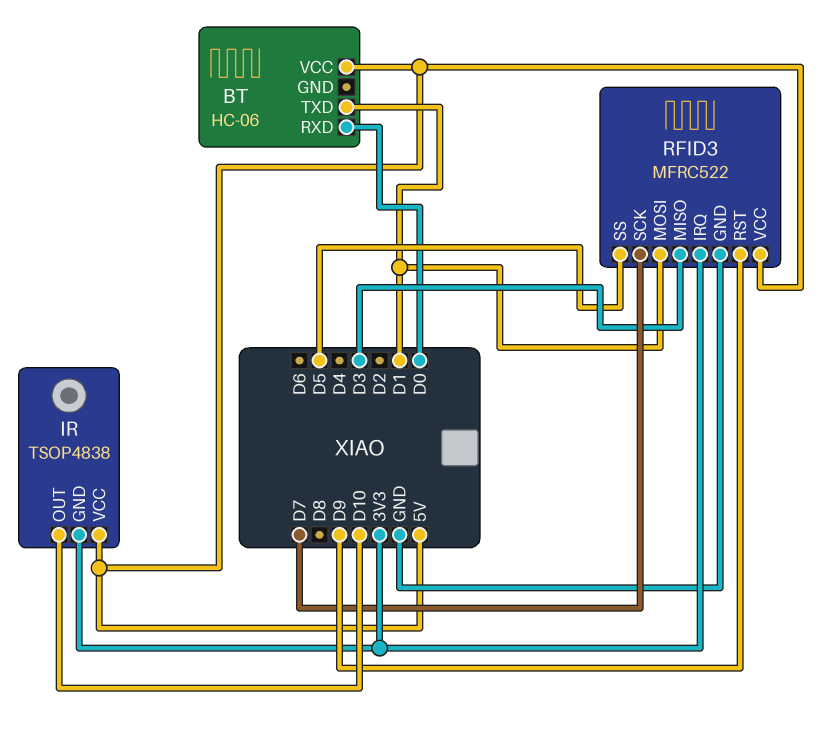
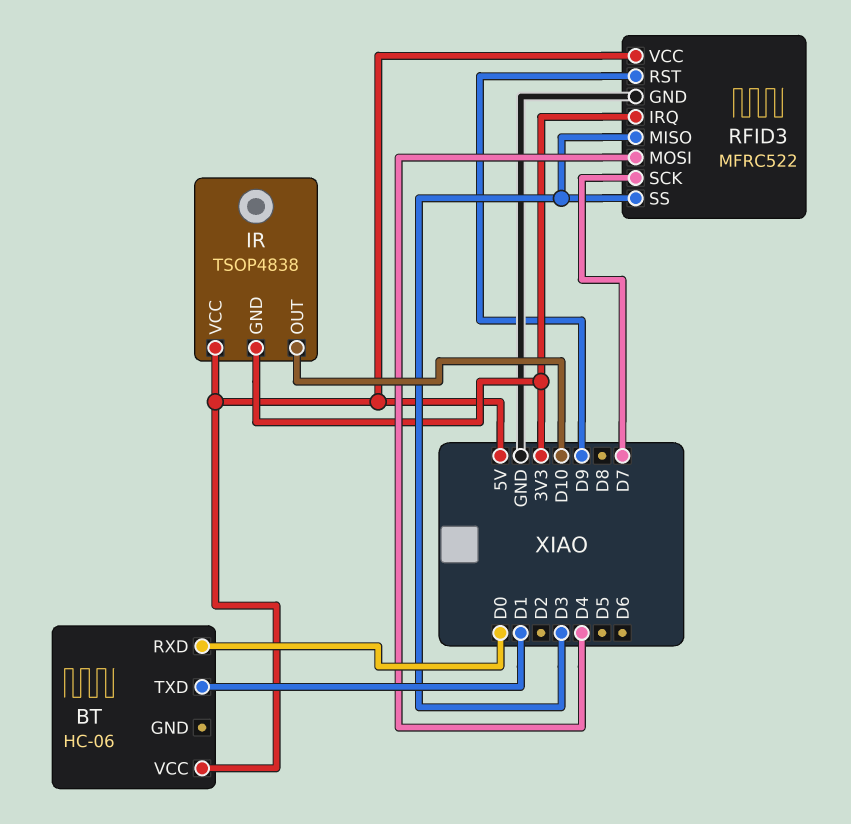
RFID3 pin MOSI: D1 -> D4
RFID3 pin SS: D5 -> D3

